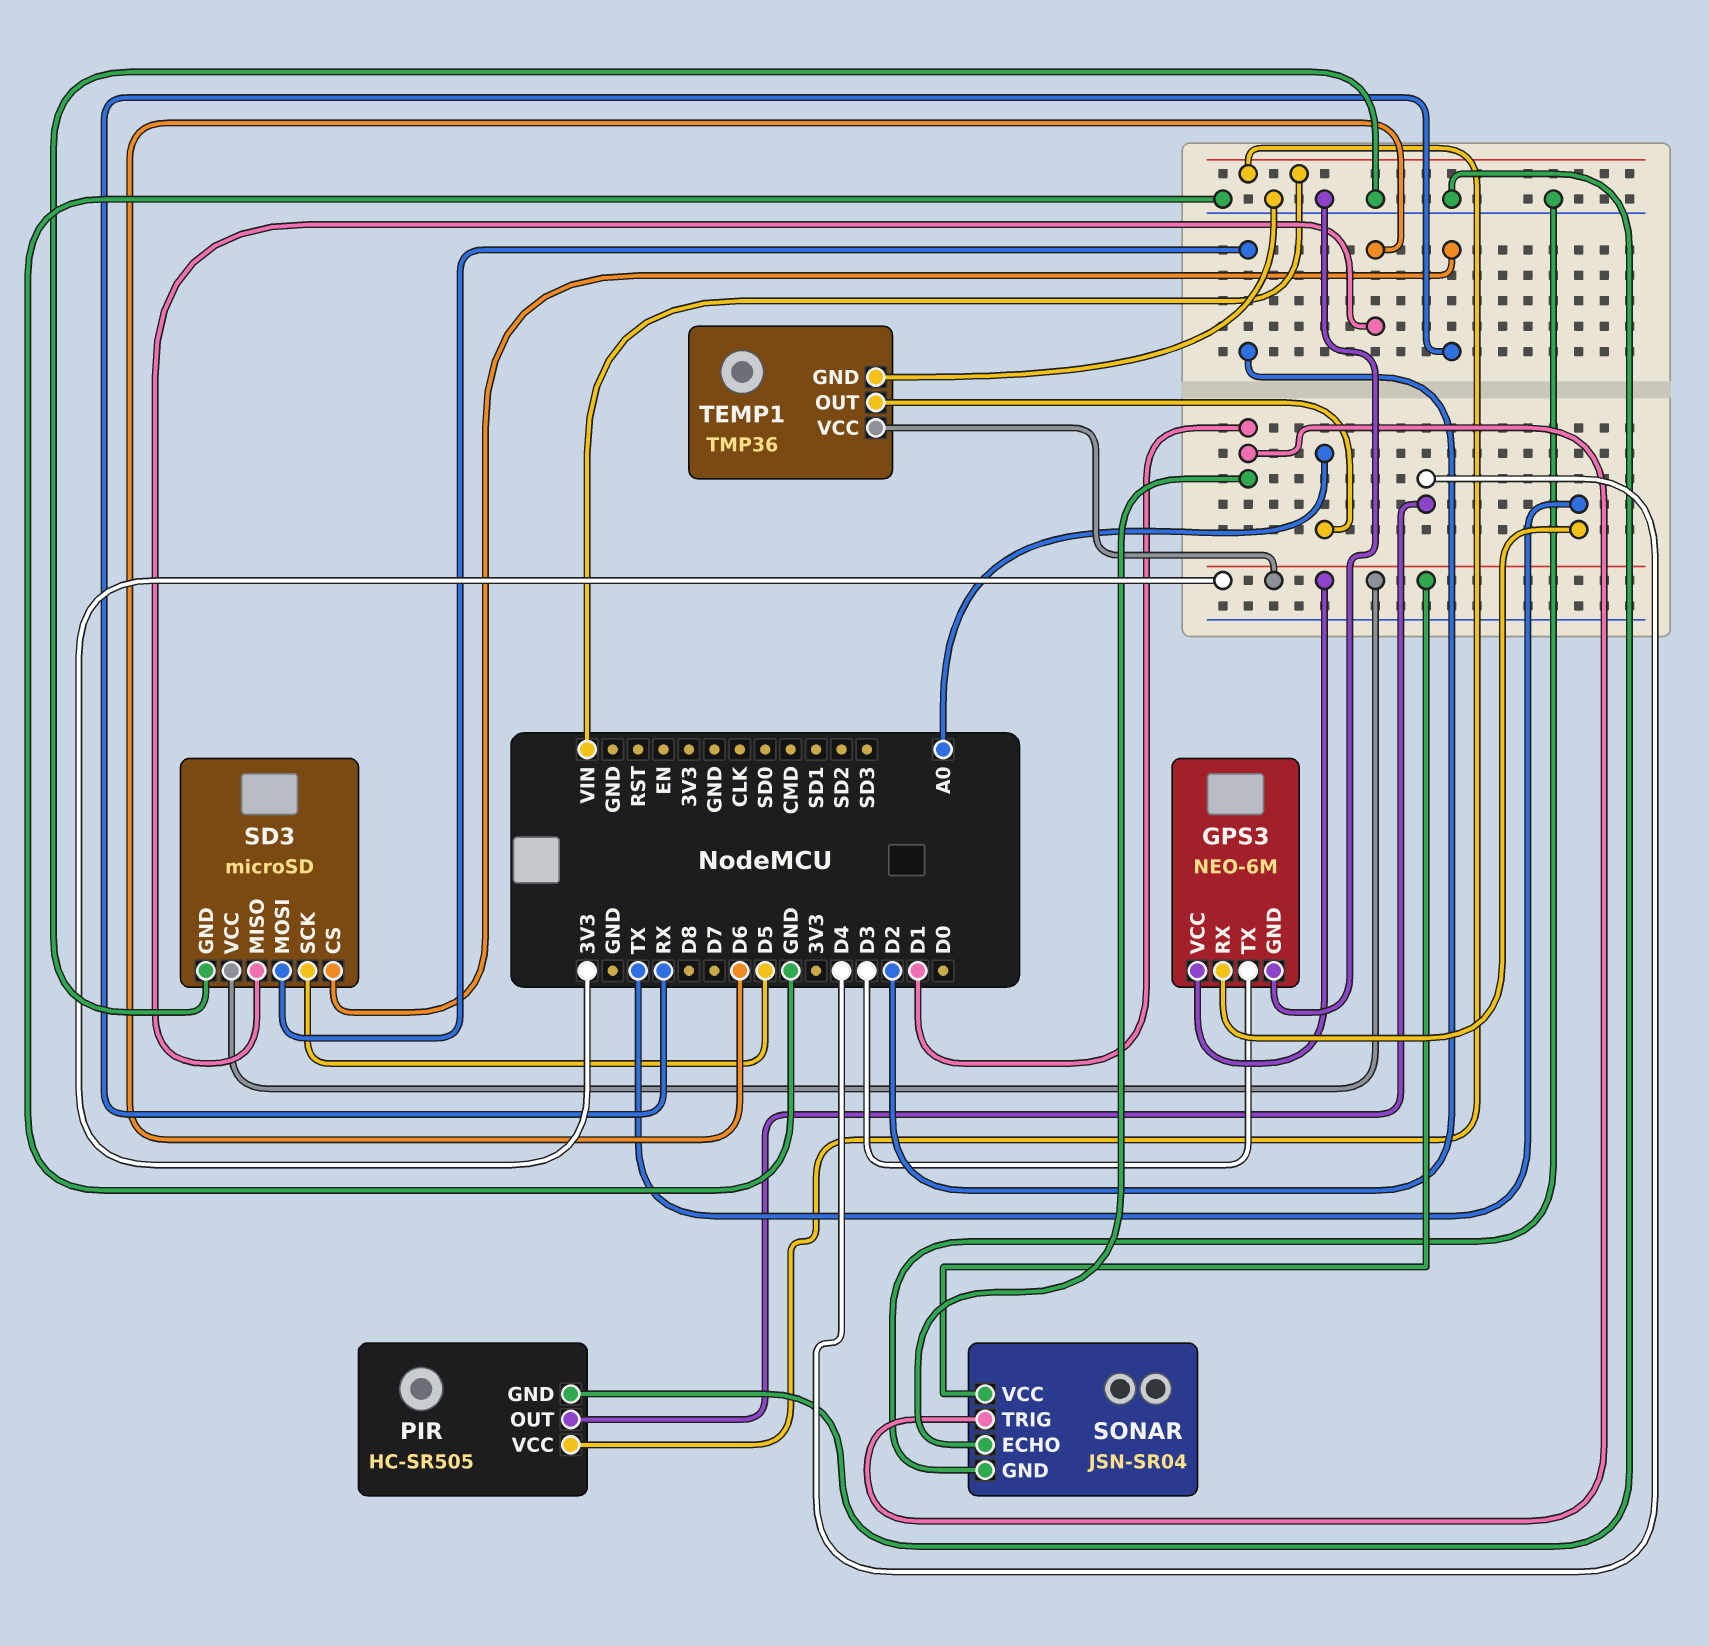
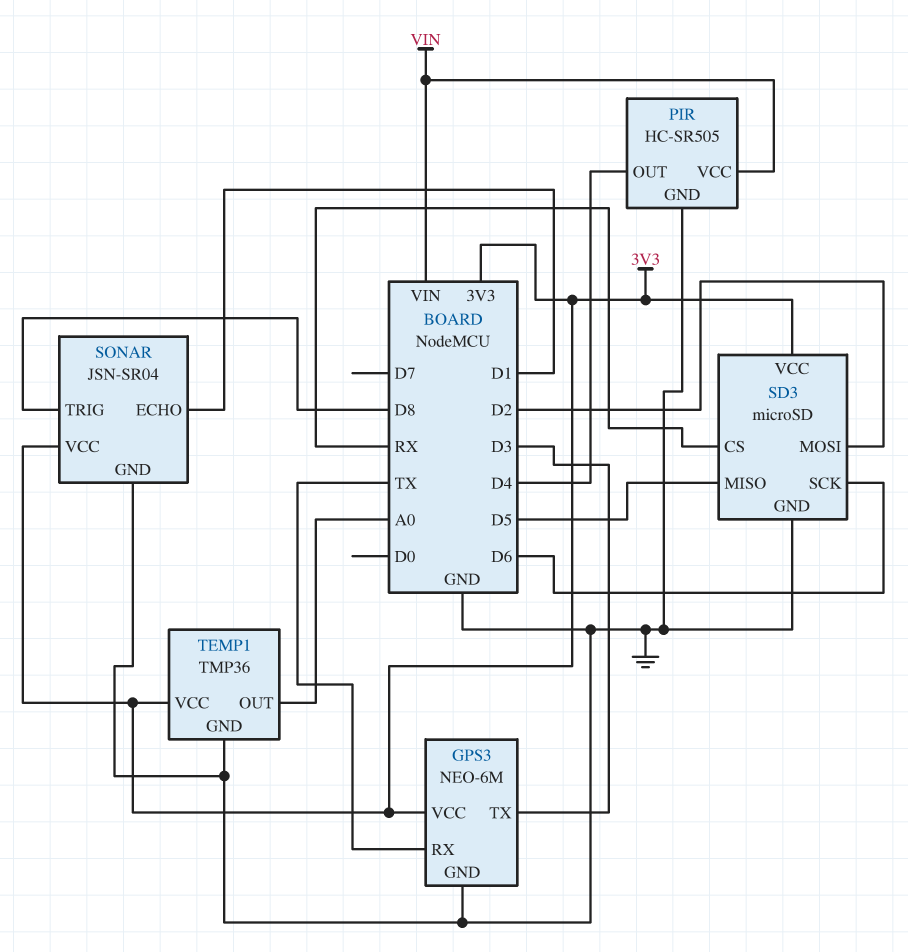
SD3 pin MISO: D6 -> D5
SD3 pin SCK: D5 -> D6
SONAR pin TRIG: D1 -> D8

